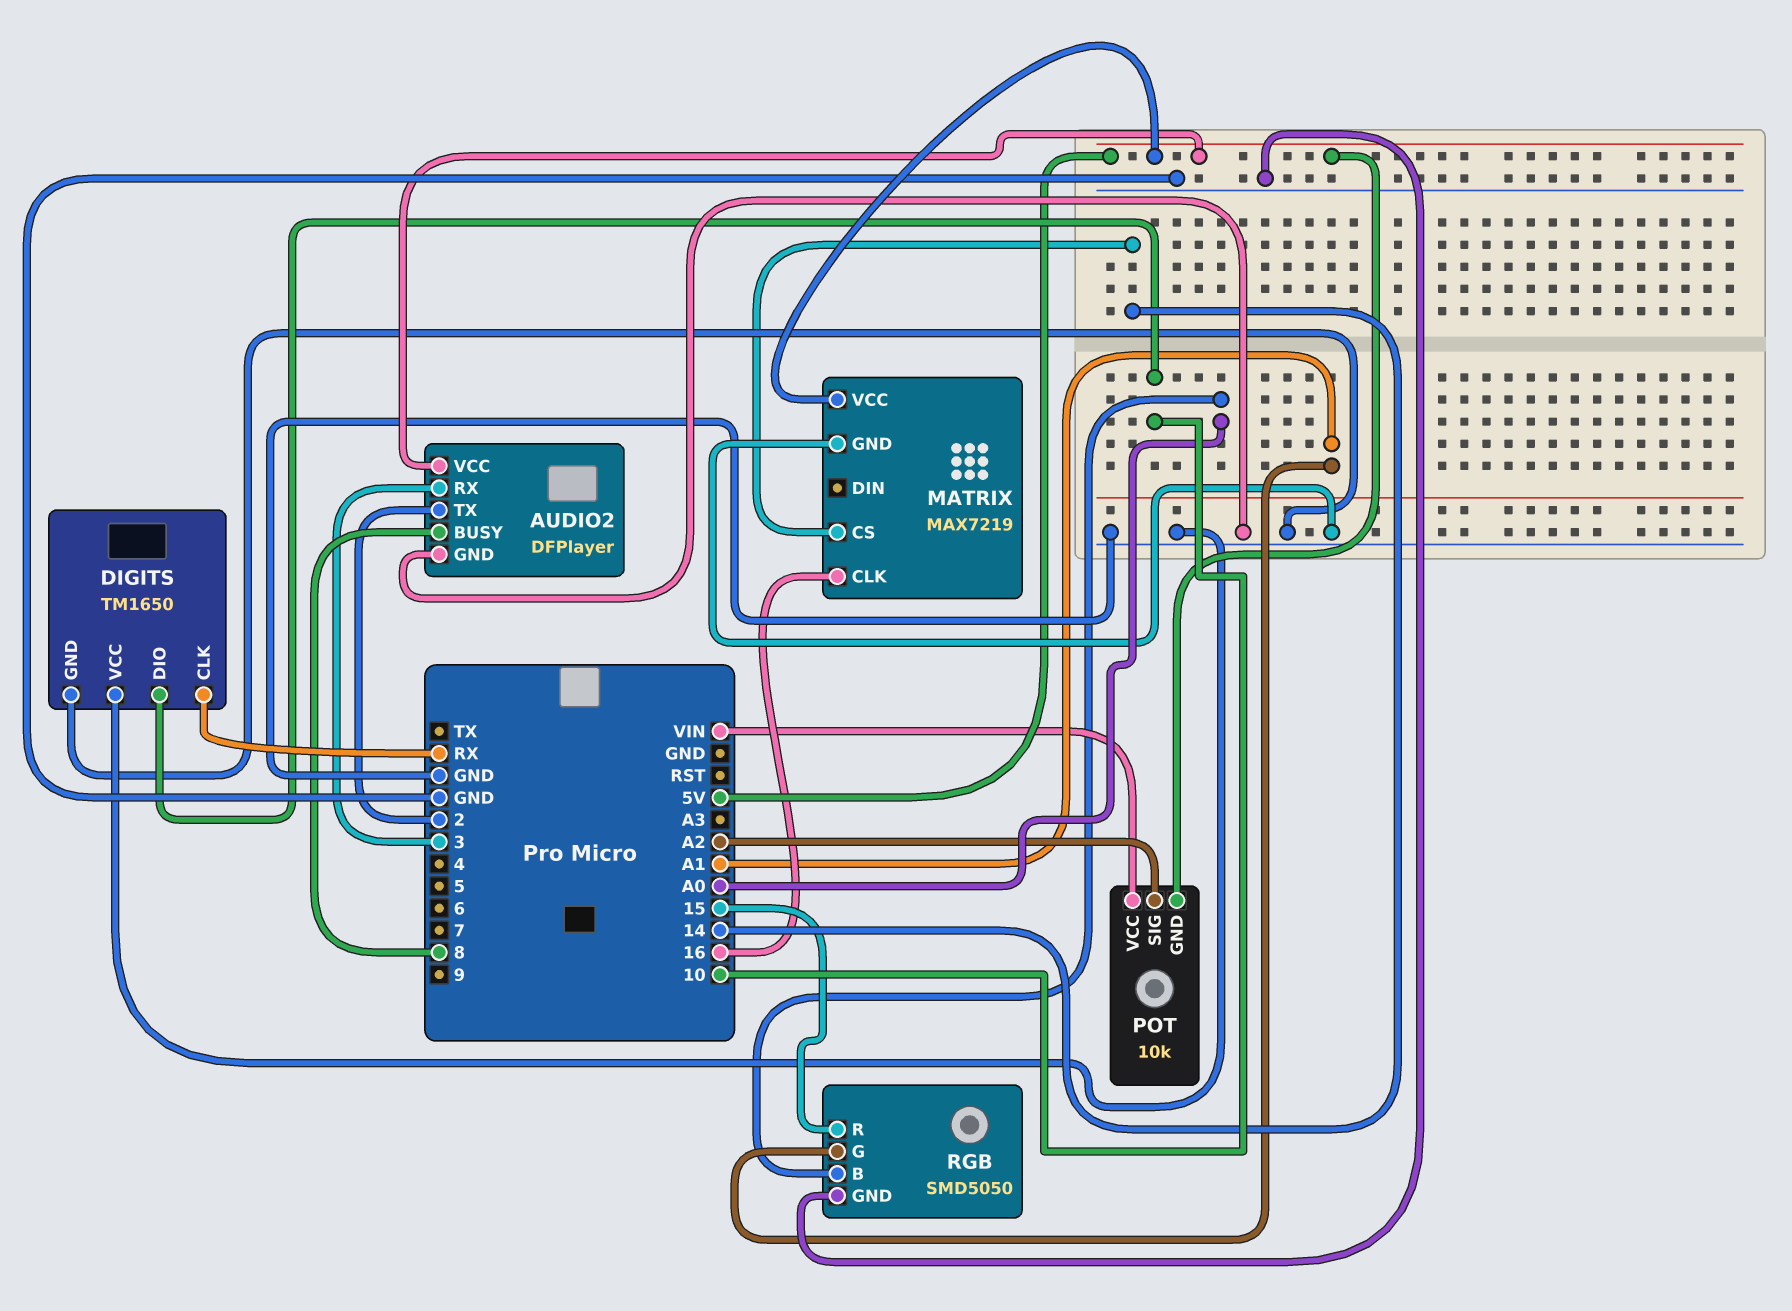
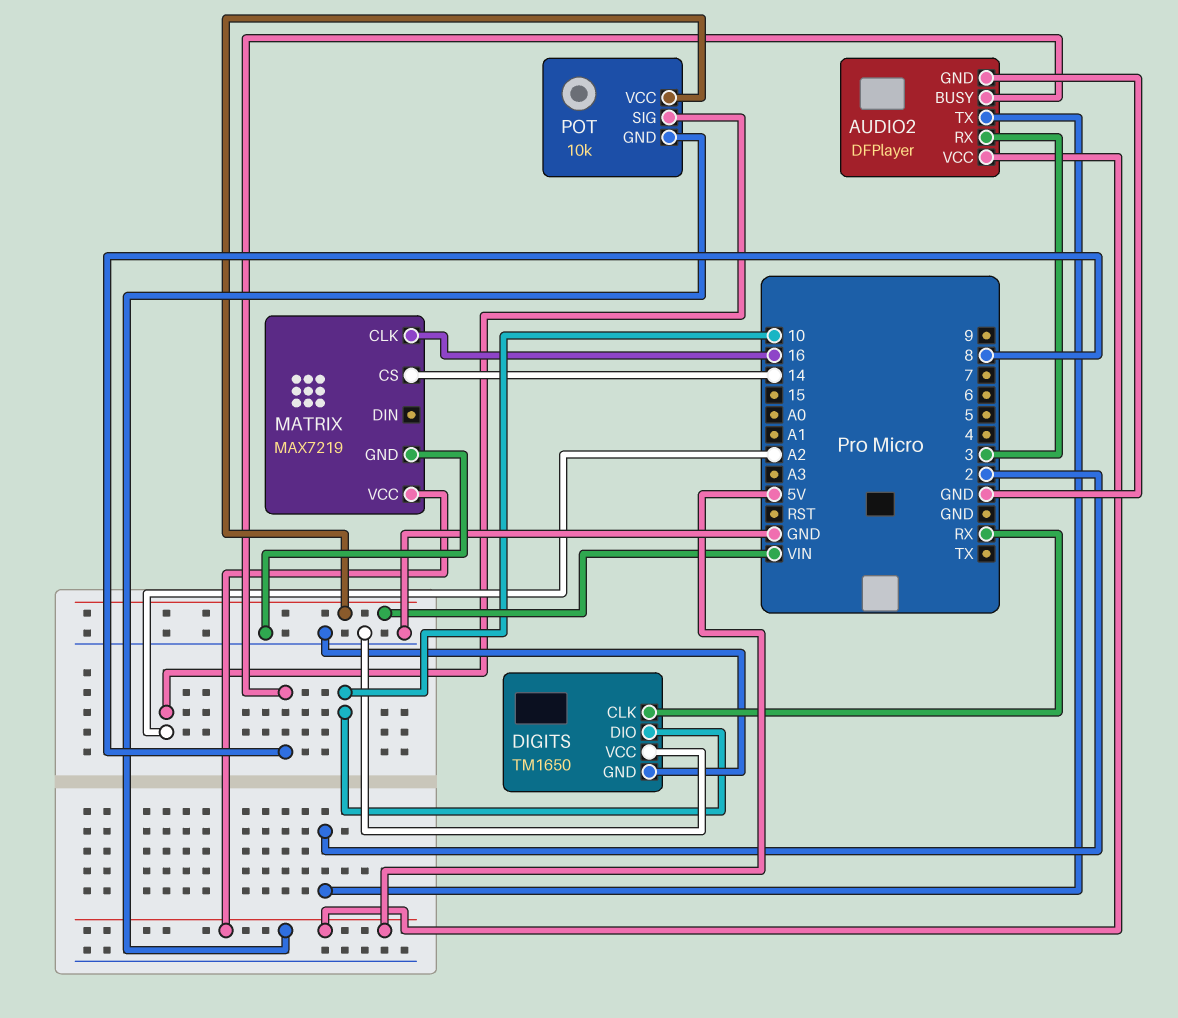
RGB: SMD5050 -> none
RGB pin B: A0 -> none
RGB pin G: A1 -> none
RGB pin GND: GND -> none
RGB pin R: 15 -> none

